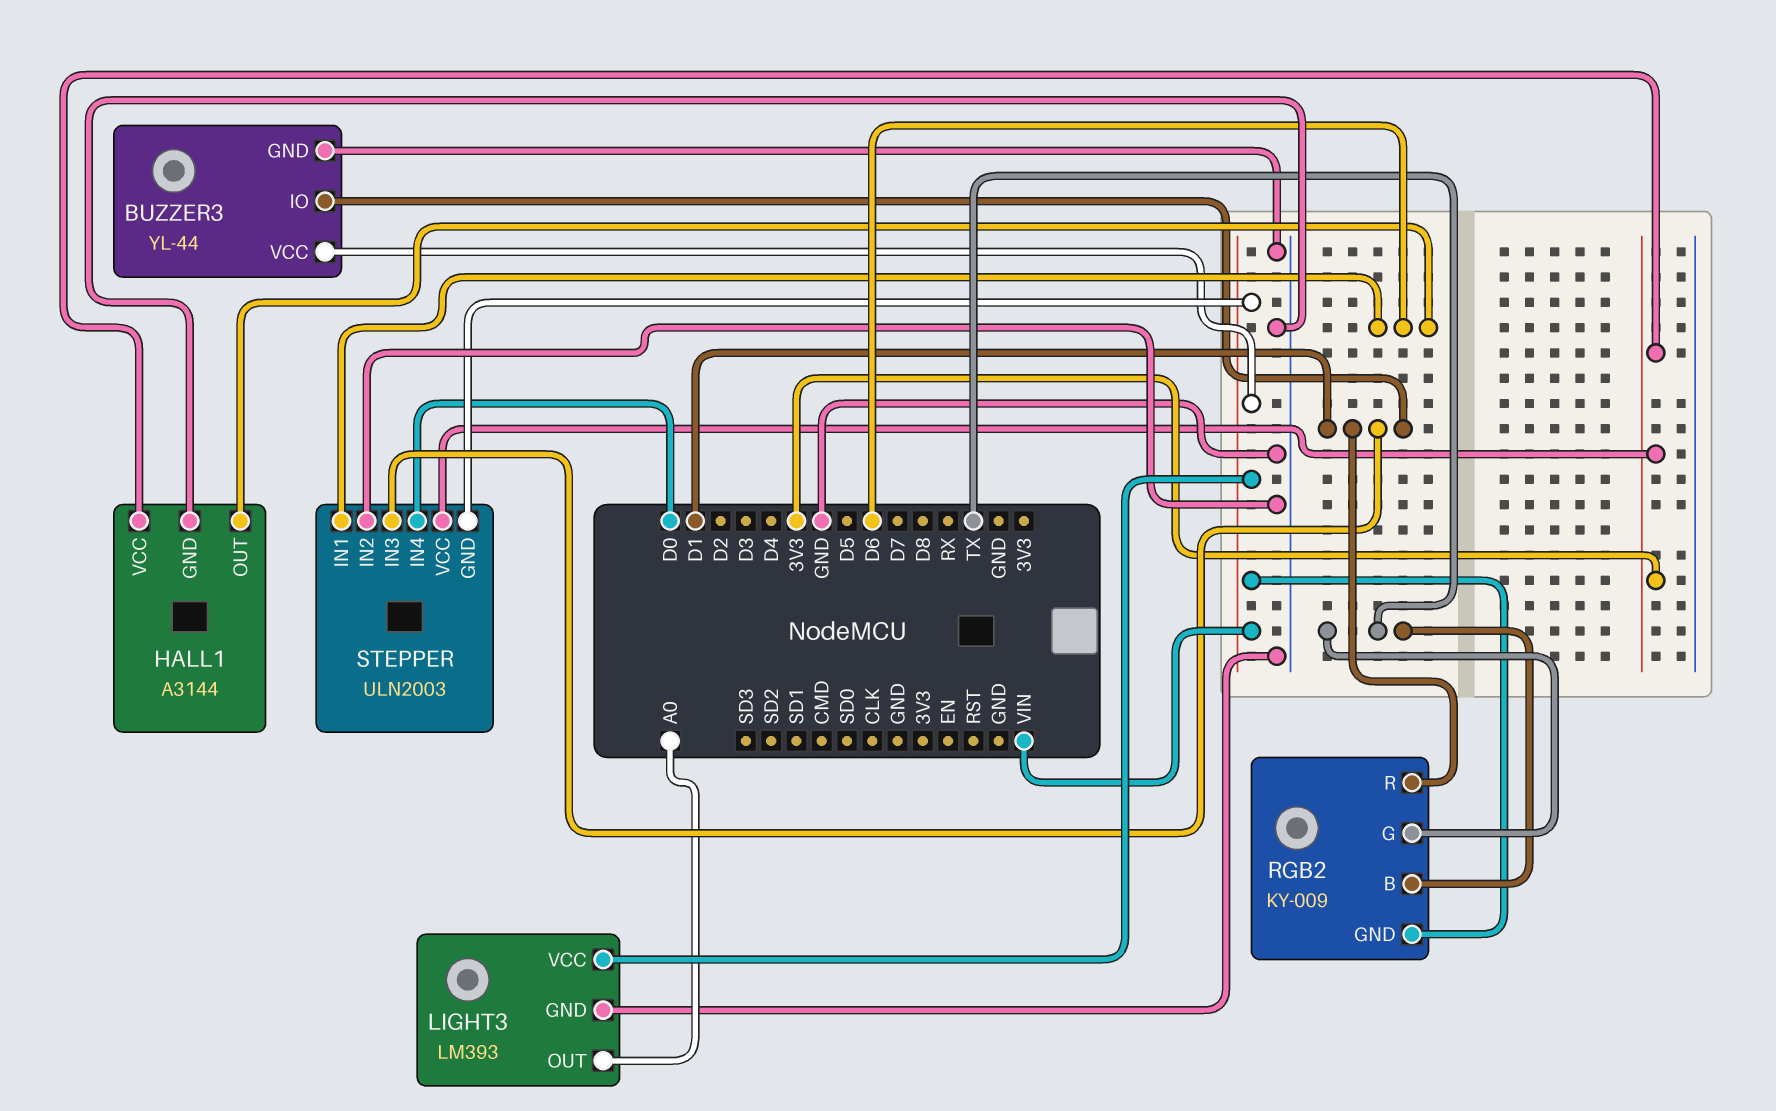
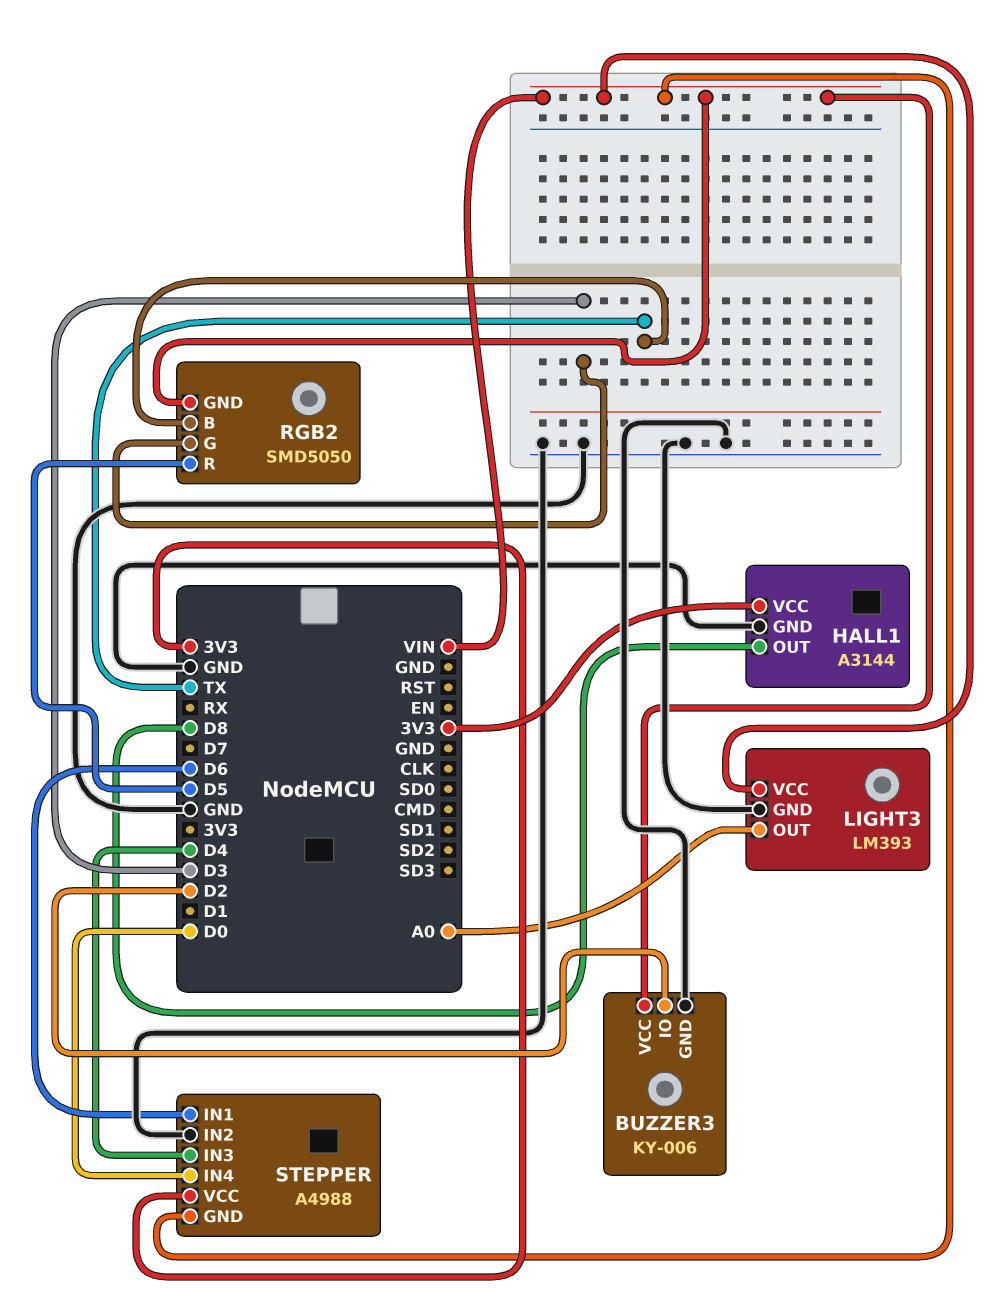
BUZZER3: YL-44 -> KY-006
BUZZER3 pin IO: D1 -> D2
HALL1 pin OUT: D6 -> D8
RGB2: KY-009 -> SMD5050
RGB2 pin G: TX -> D3
RGB2 pin R: D1 -> D5
STEPPER: ULN2003 -> A4988
STEPPER pin IN3: D1 -> D4

